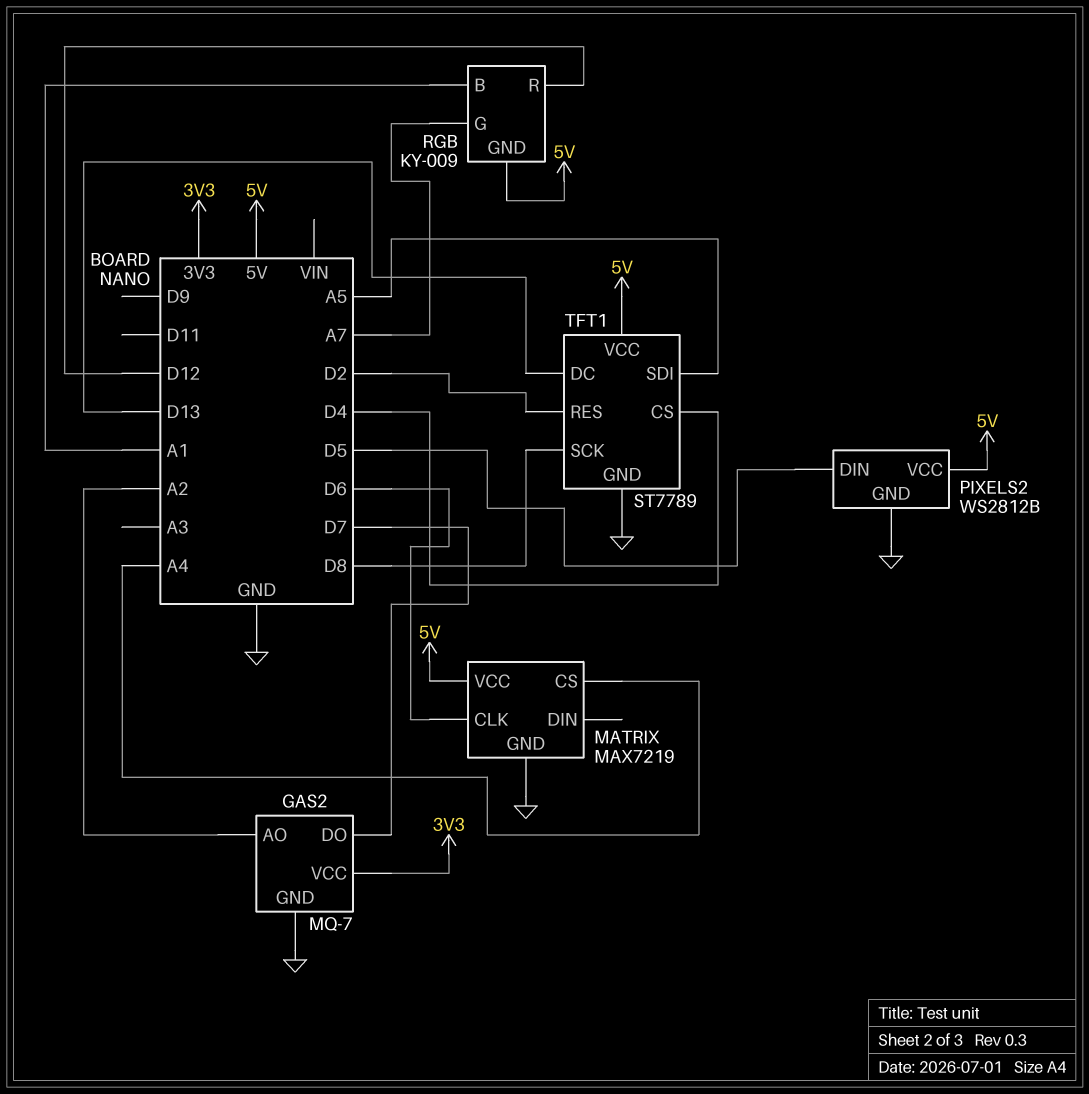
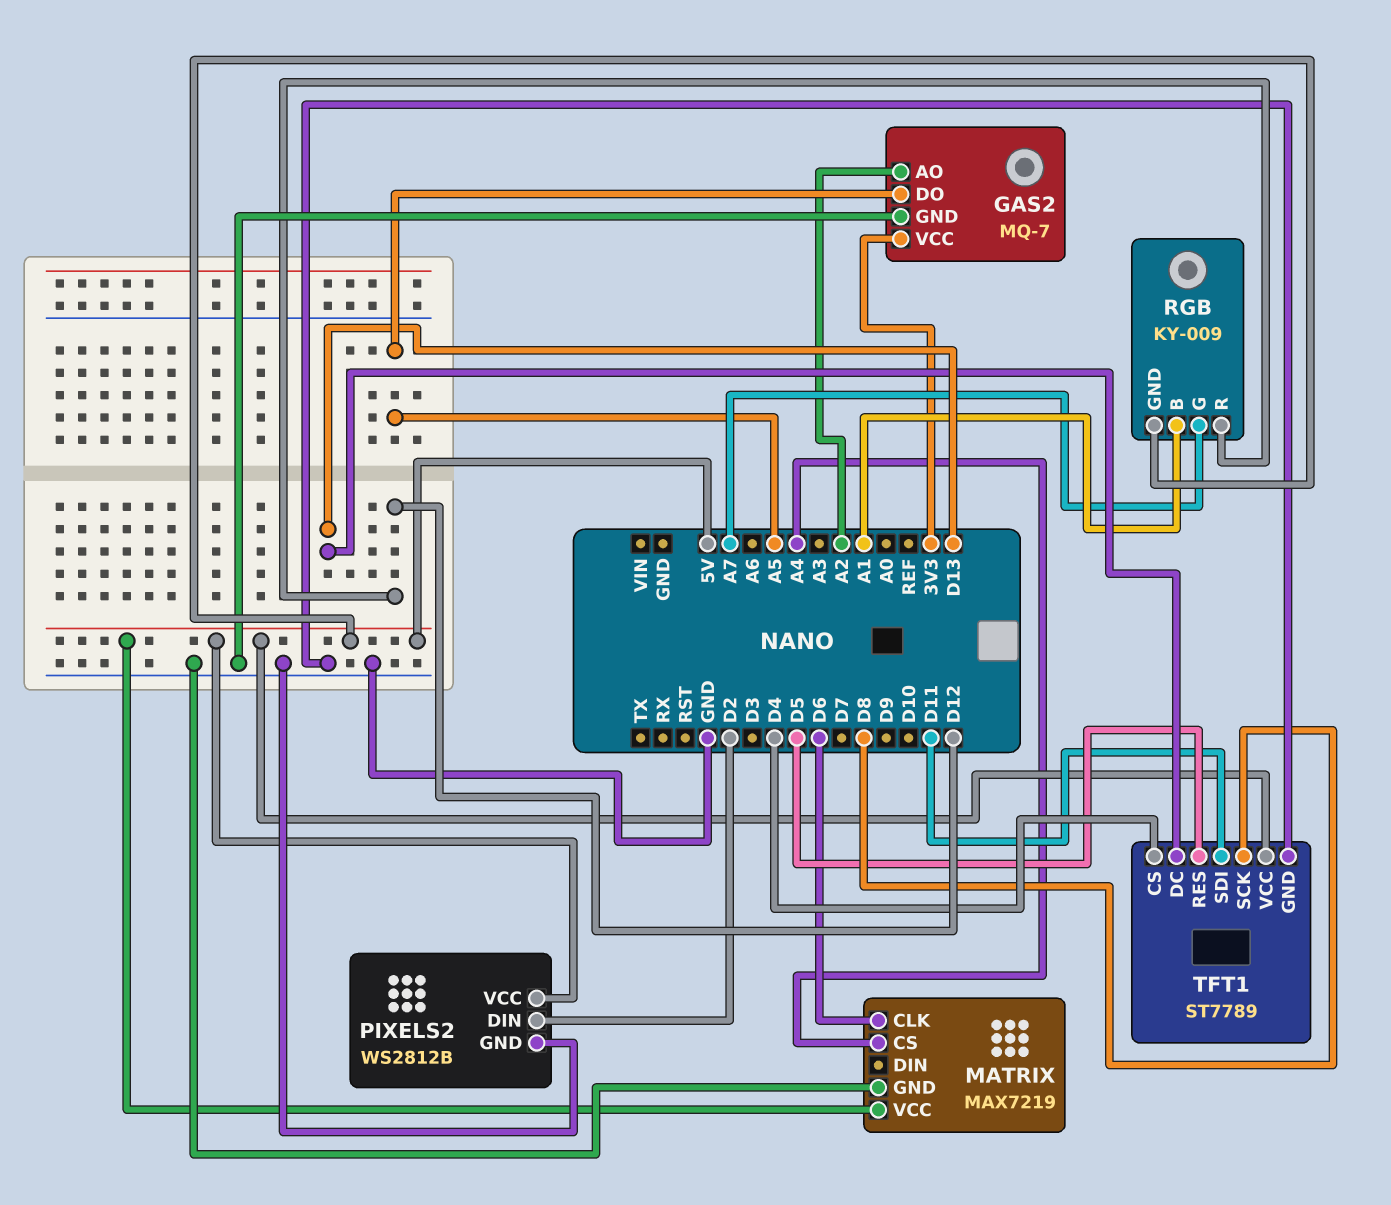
GAS2 pin DO: D7 -> A5
PIXELS2 pin DIN: D5 -> D2
TFT1 pin RES: D2 -> D5
TFT1 pin SDI: A5 -> D11

